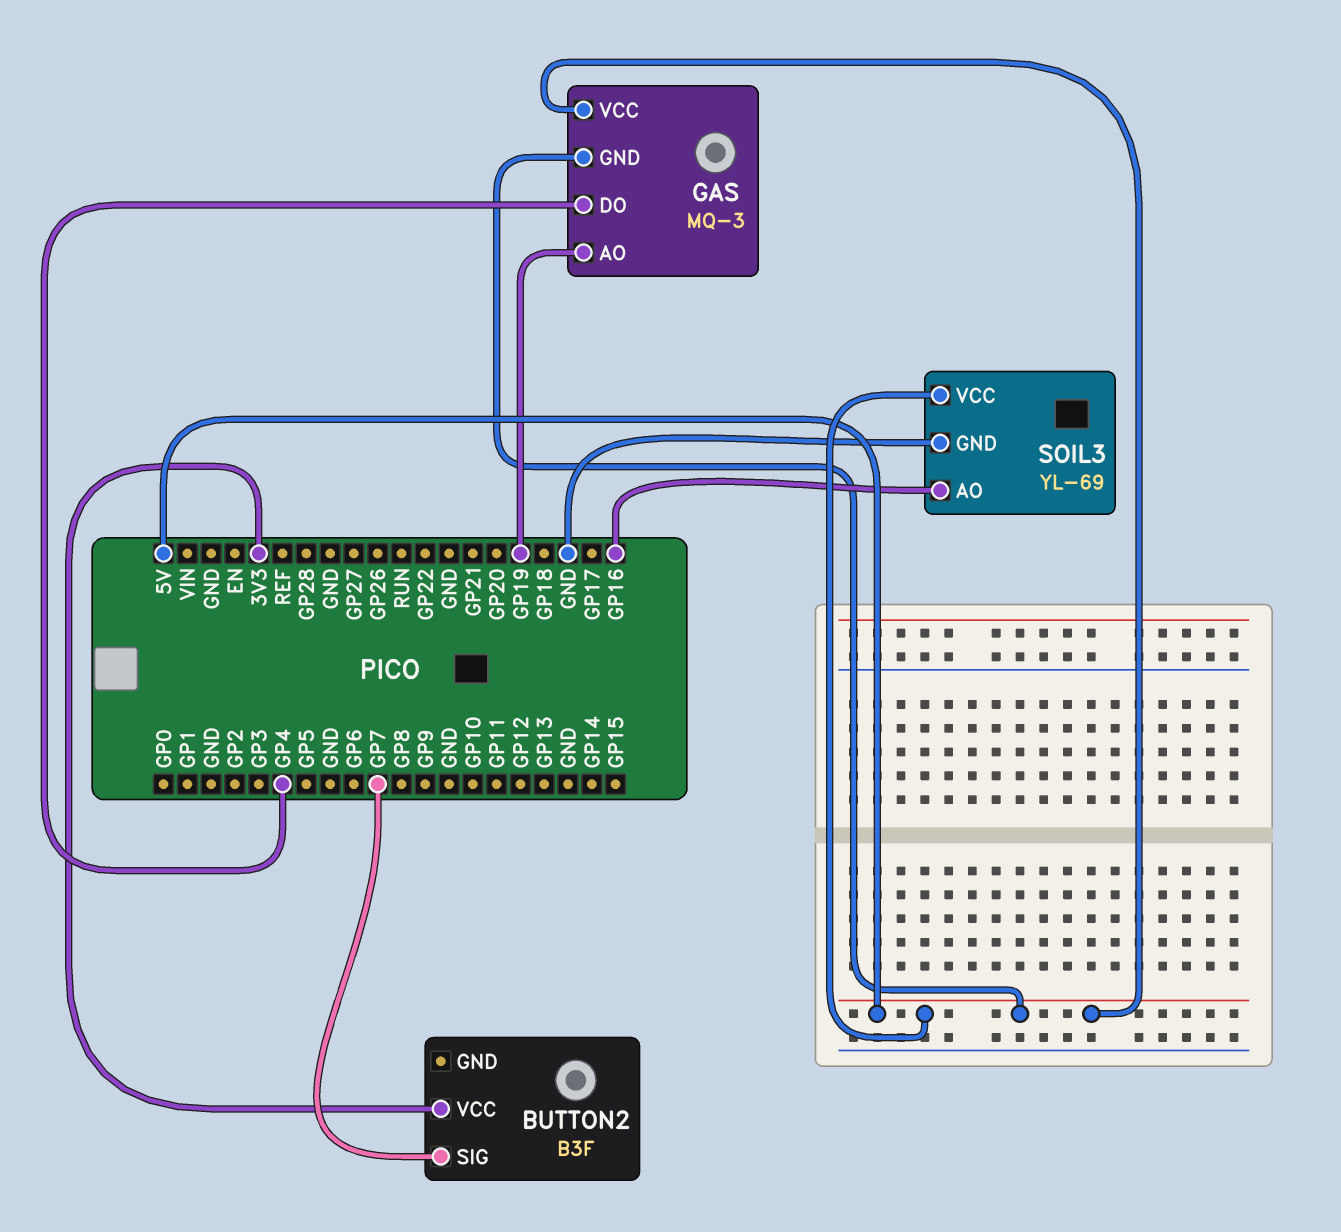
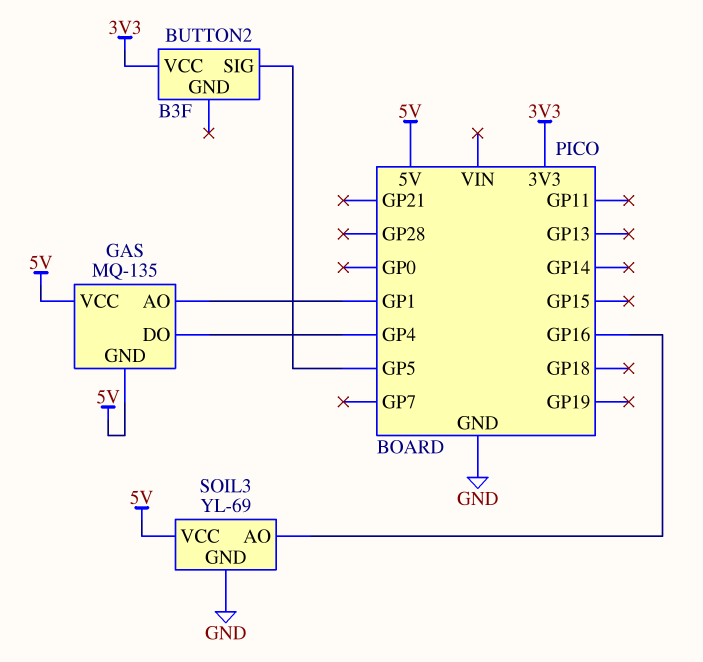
BUTTON2 pin SIG: GP7 -> GP5
GAS: MQ-3 -> MQ-135
GAS pin AO: GP19 -> GP1

